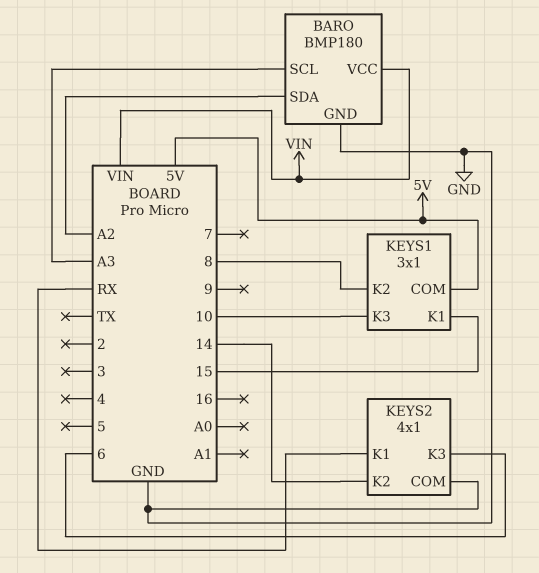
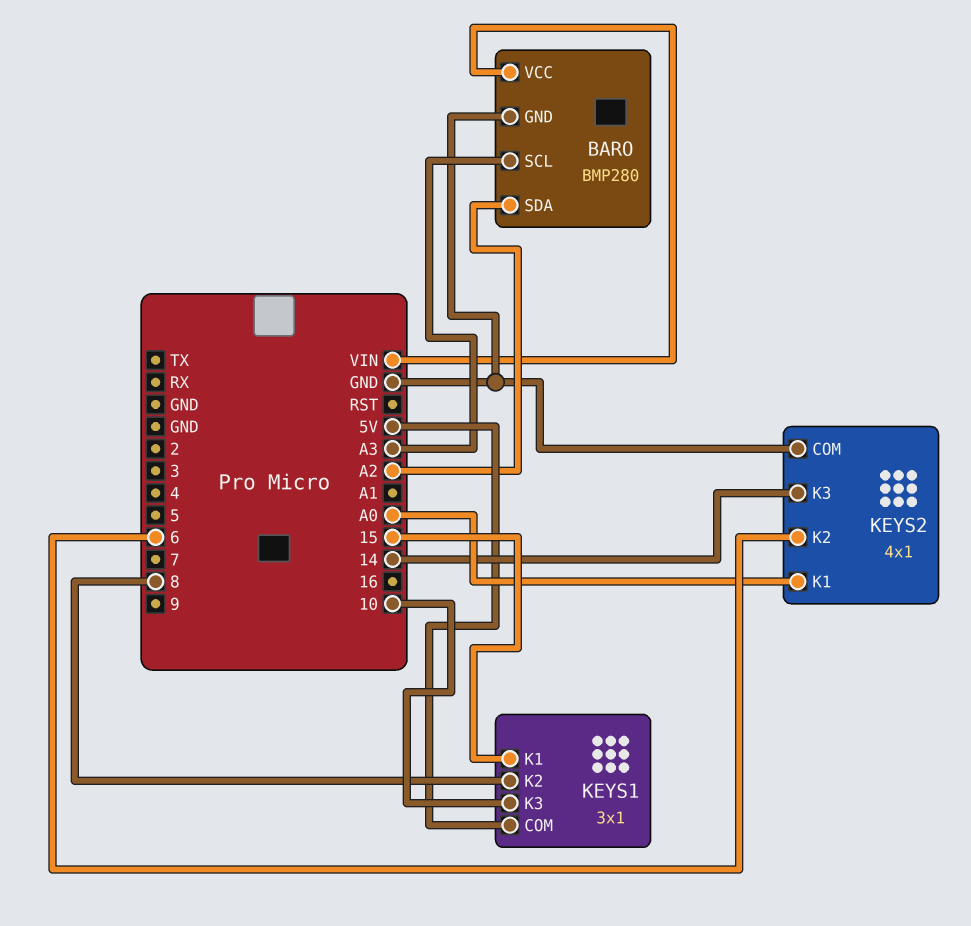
BARO: BMP180 -> BMP280
KEYS2 pin K1: RX -> A0
KEYS2 pin K2: 14 -> 6
KEYS2 pin K3: 6 -> 14

